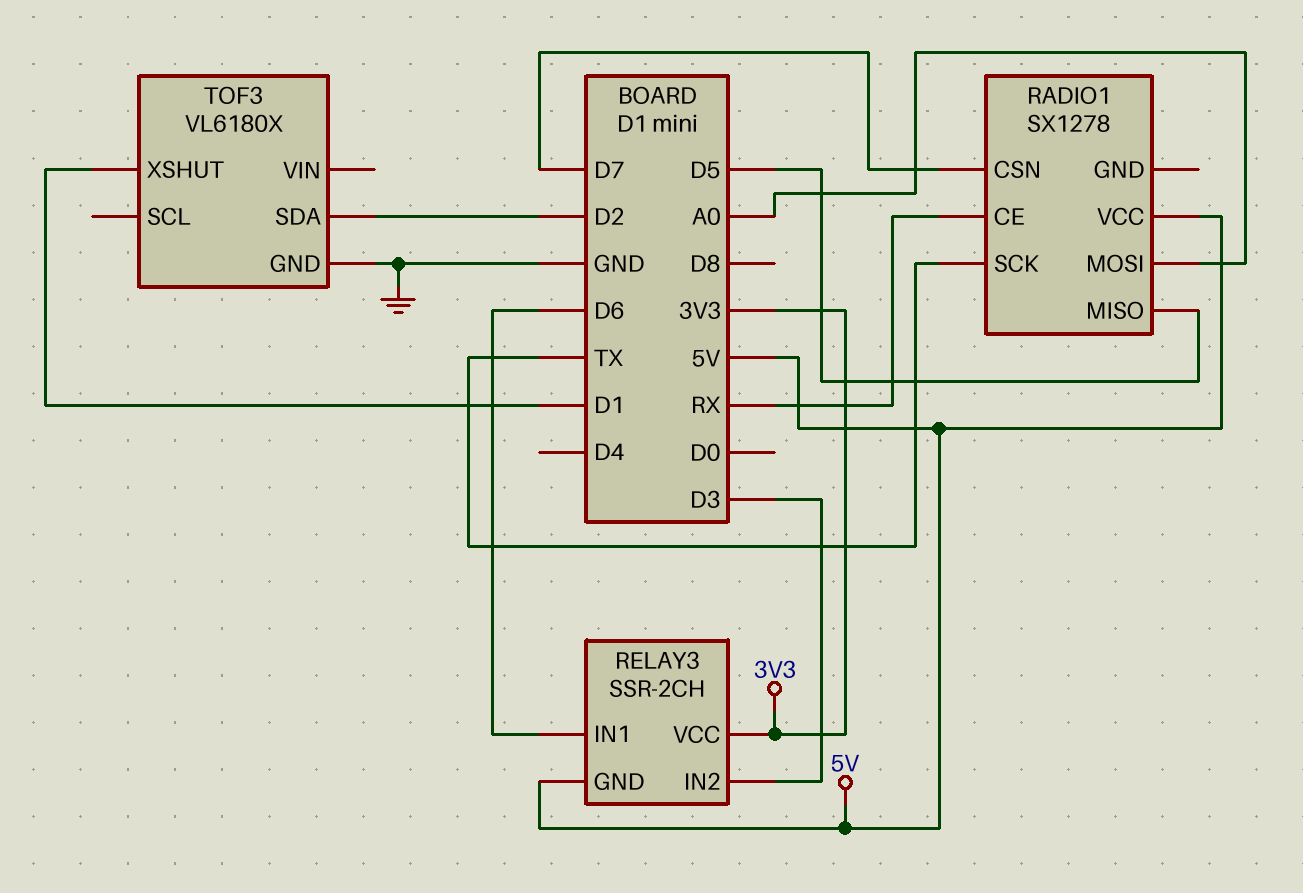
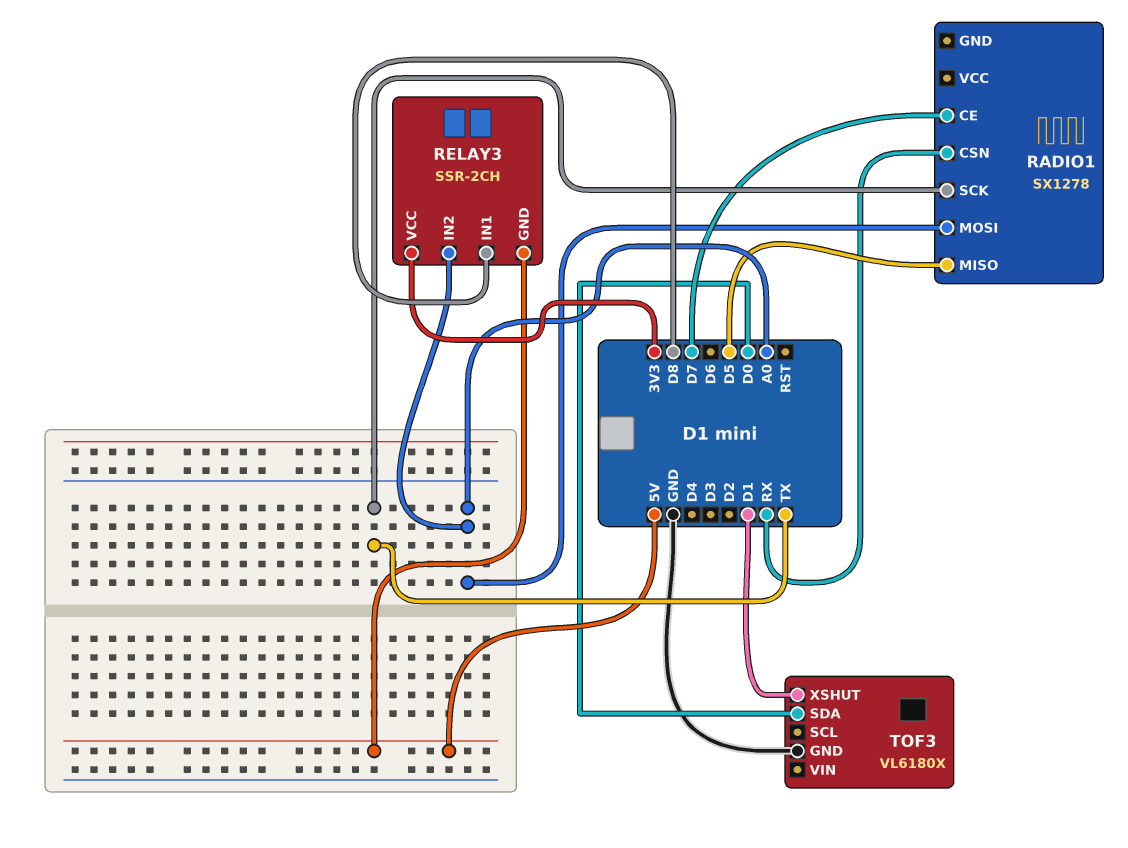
RADIO1 pin CE: RX -> D7
RADIO1 pin CSN: D7 -> RX
RADIO1 pin VCC: 5V -> none
RELAY3 pin IN1: D6 -> D8
RELAY3 pin IN2: D3 -> A0
TOF3 pin SDA: D2 -> D0

